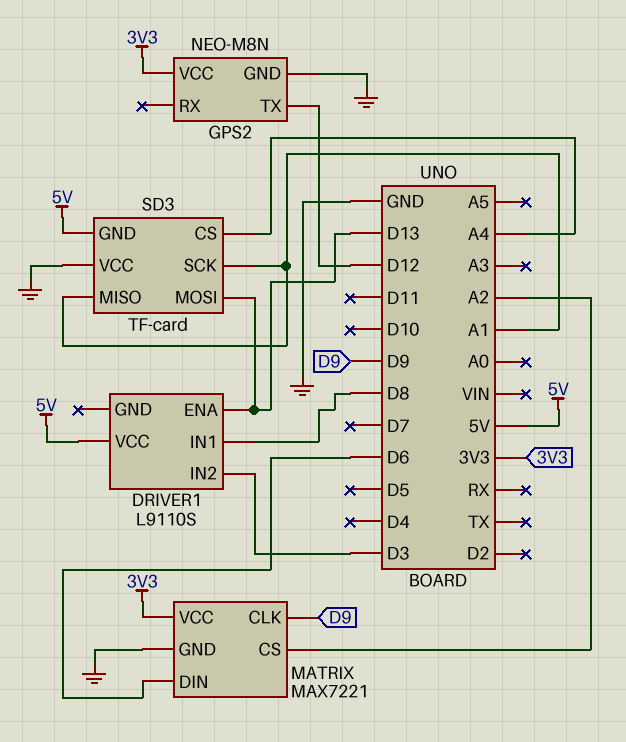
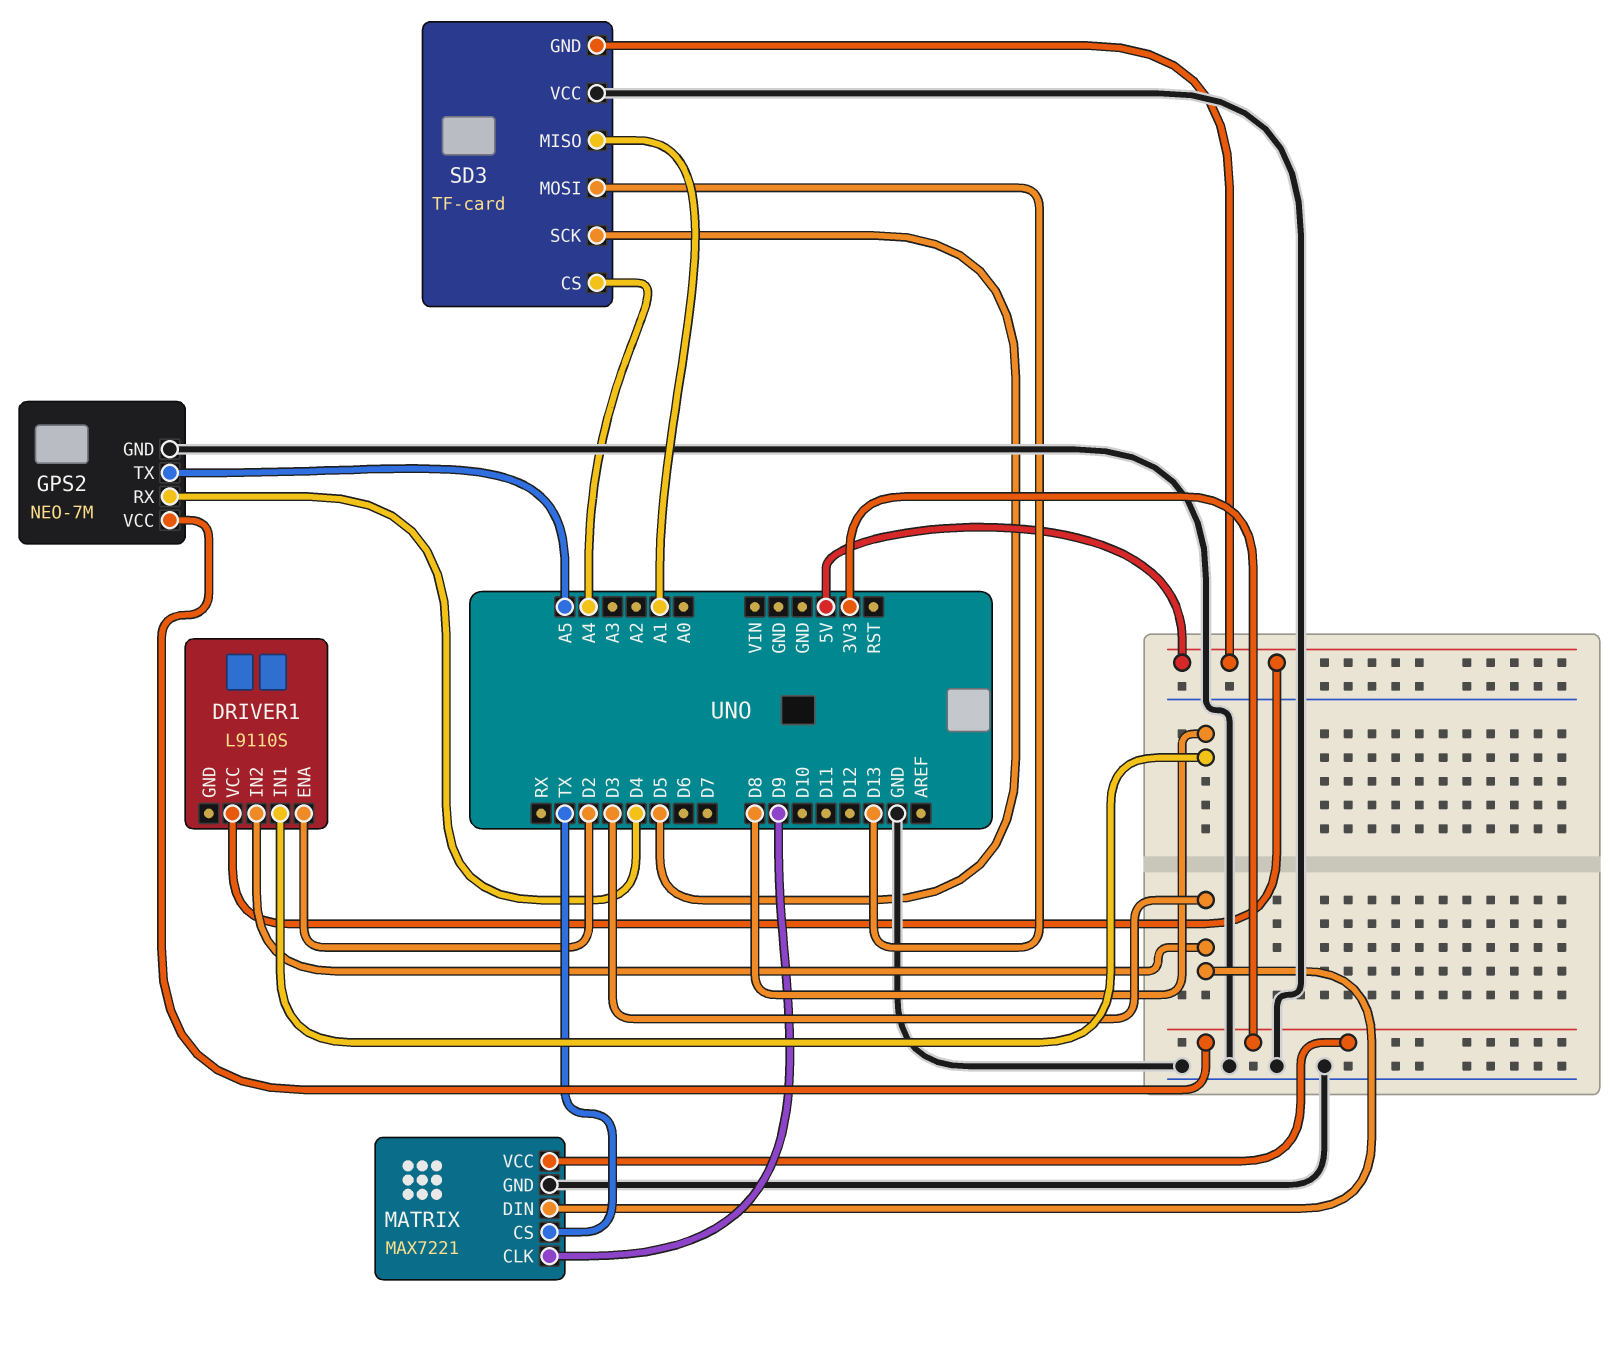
DRIVER1 pin ENA: D13 -> D2
GPS2: NEO-M8N -> NEO-7M
GPS2 pin RX: none -> D4
GPS2 pin TX: D12 -> A5
MATRIX pin CS: A2 -> TX
MATRIX pin DIN: D6 -> D3
SD3 pin SCK: A1 -> D5

